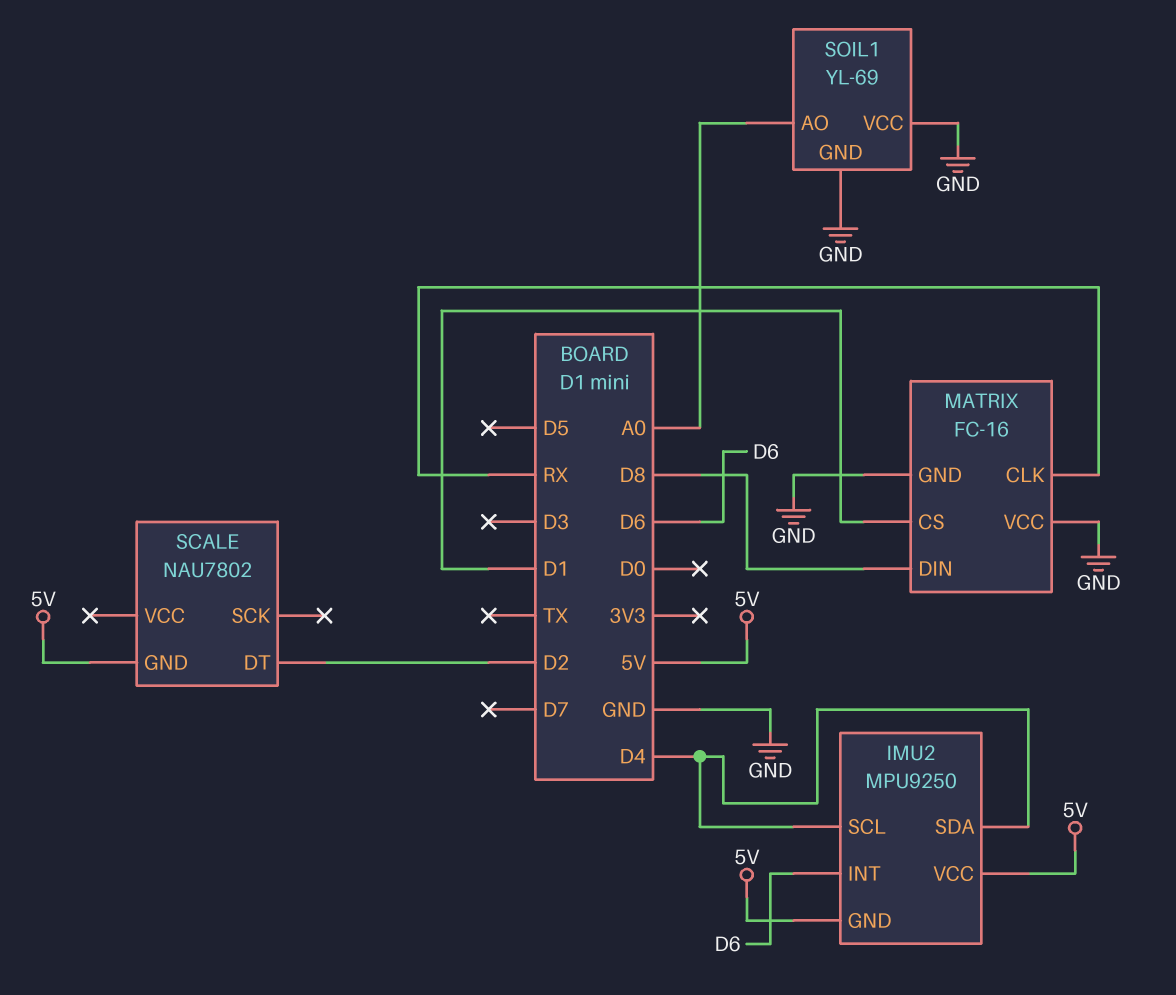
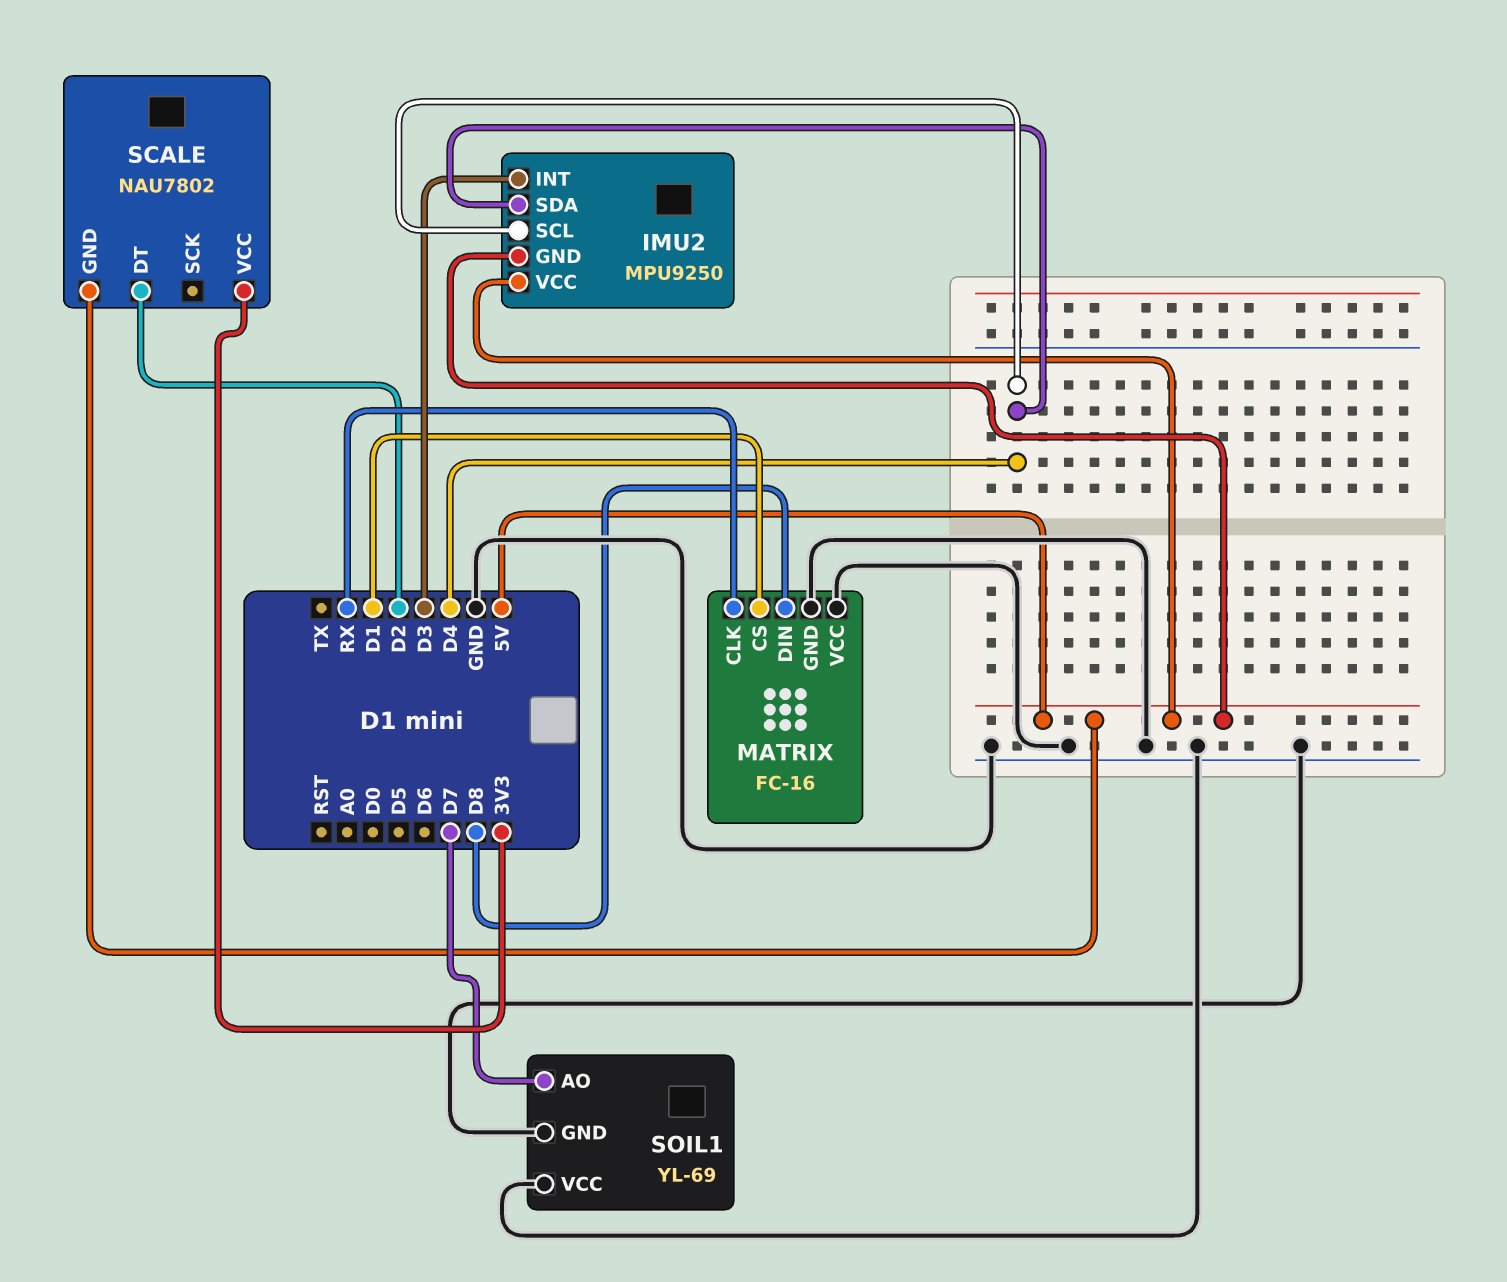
IMU2 pin INT: D6 -> D3
SCALE pin VCC: none -> 3V3
SOIL1 pin AO: A0 -> D7

